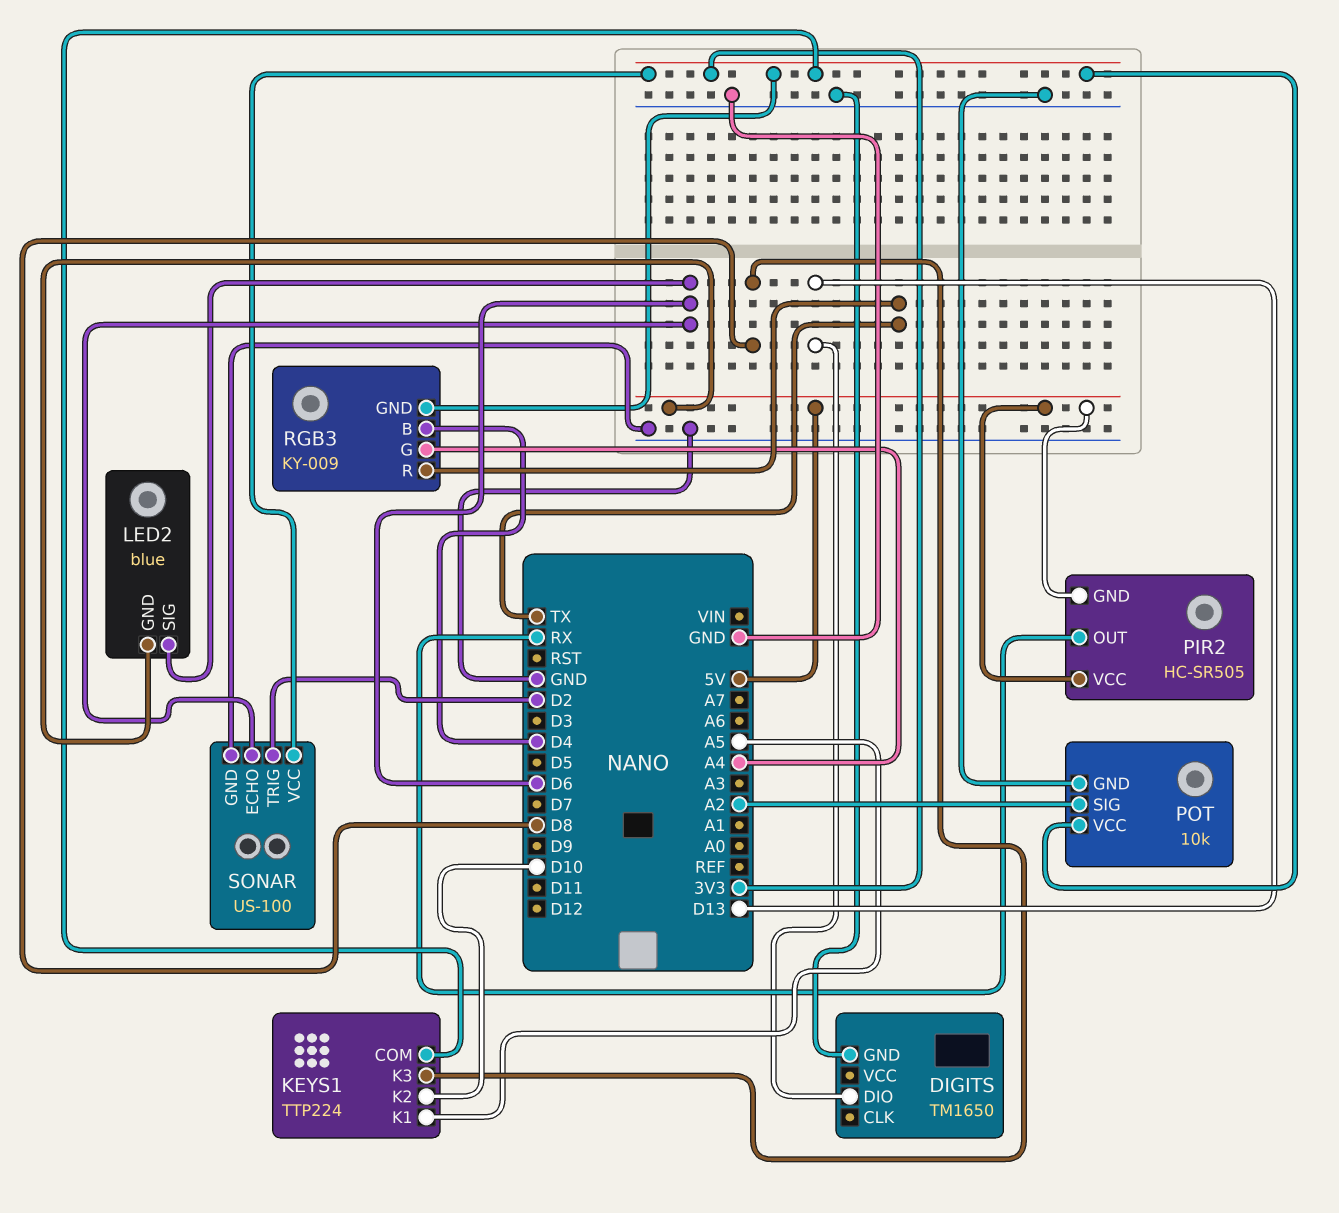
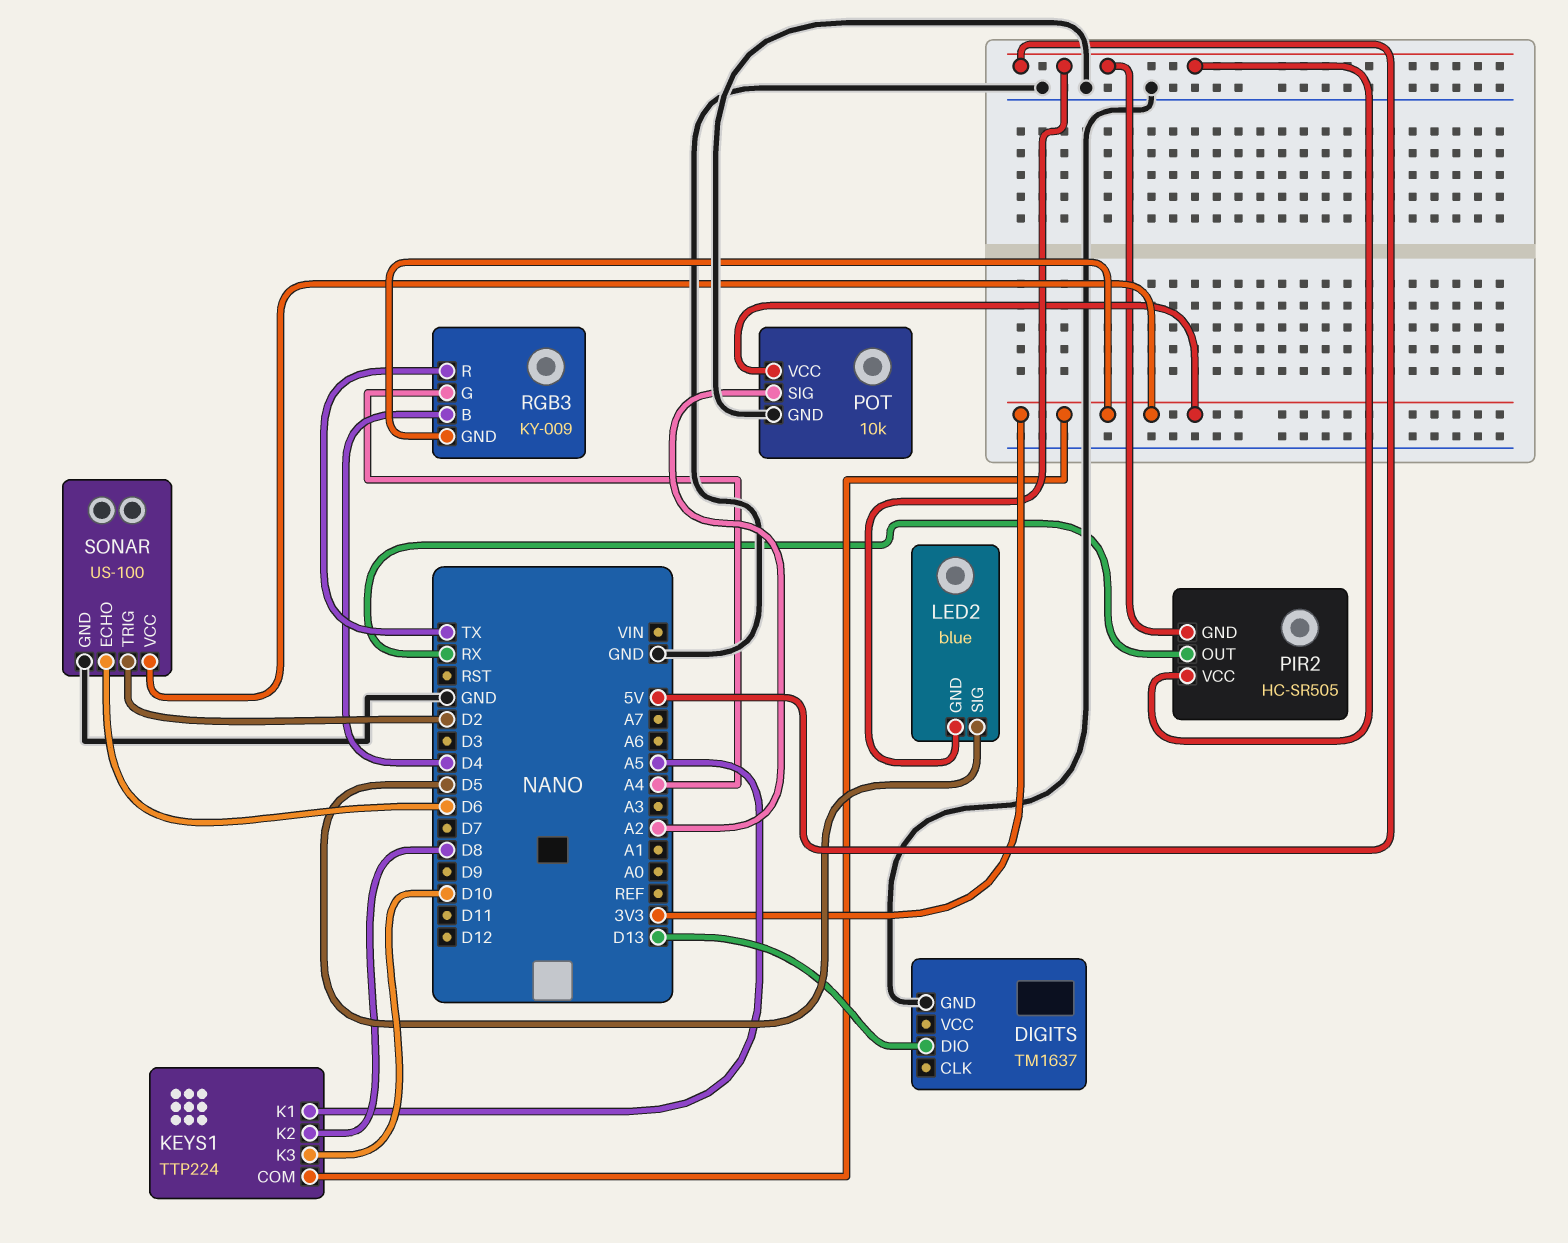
DIGITS: TM1650 -> TM1637
KEYS1 pin K2: D10 -> D8
KEYS1 pin K3: D8 -> D10
LED2 pin SIG: D6 -> D5

